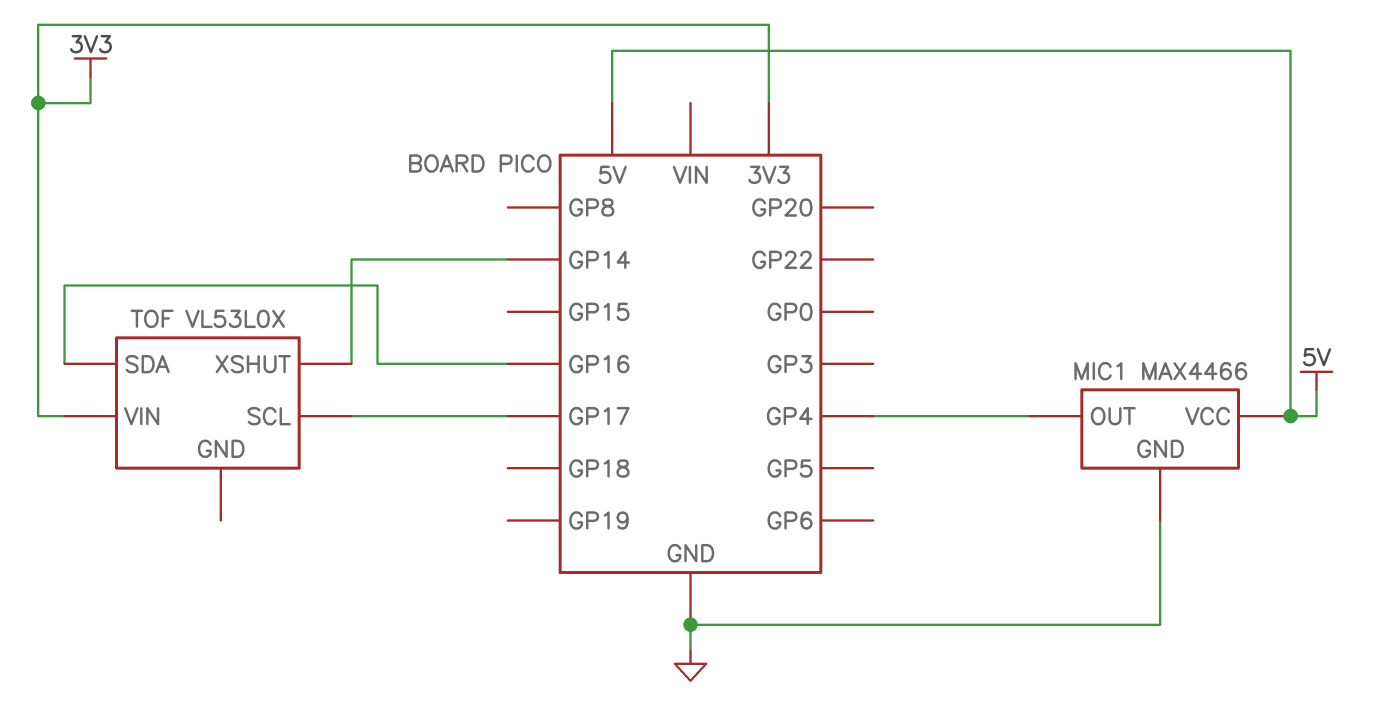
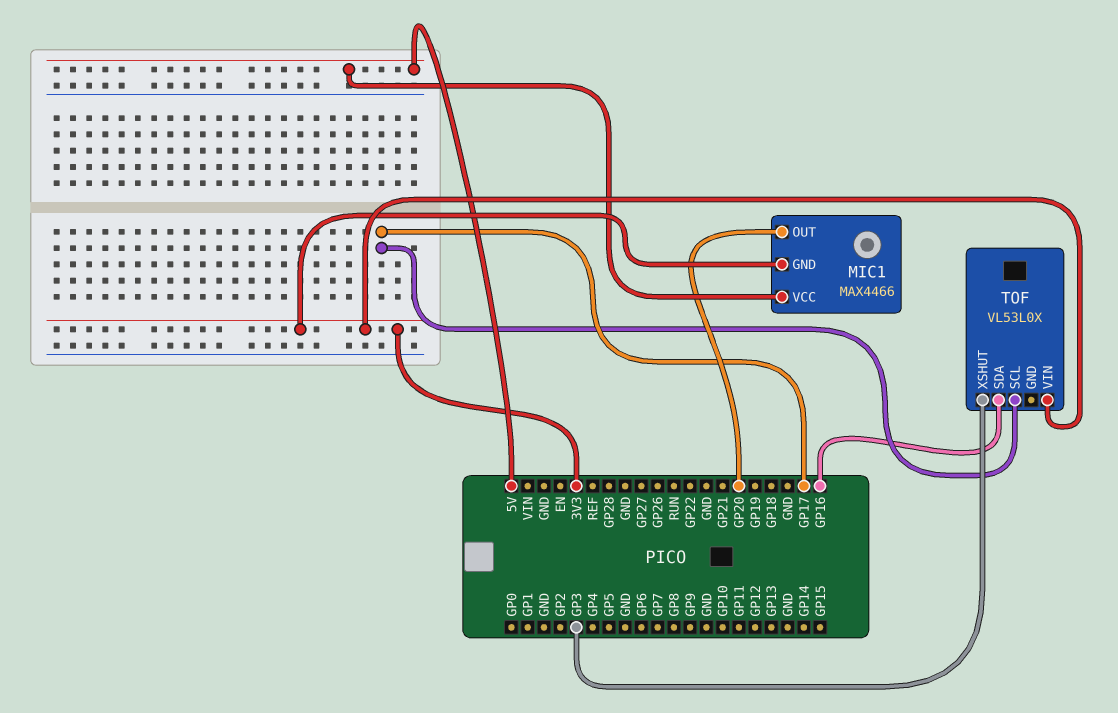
MIC1 pin GND: GND -> 3V3
MIC1 pin OUT: GP4 -> GP20
TOF pin XSHUT: GP14 -> GP3

